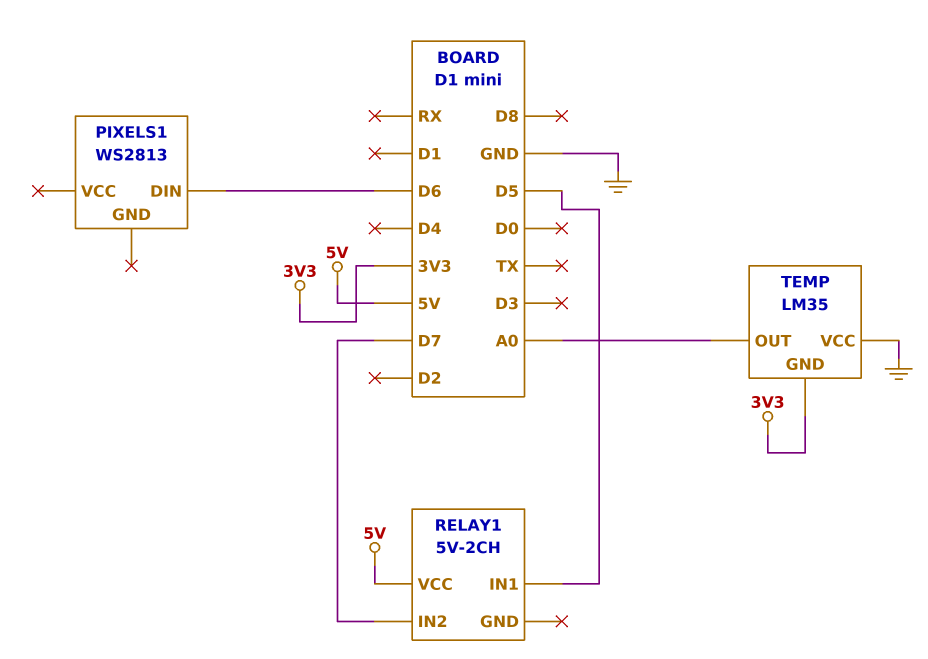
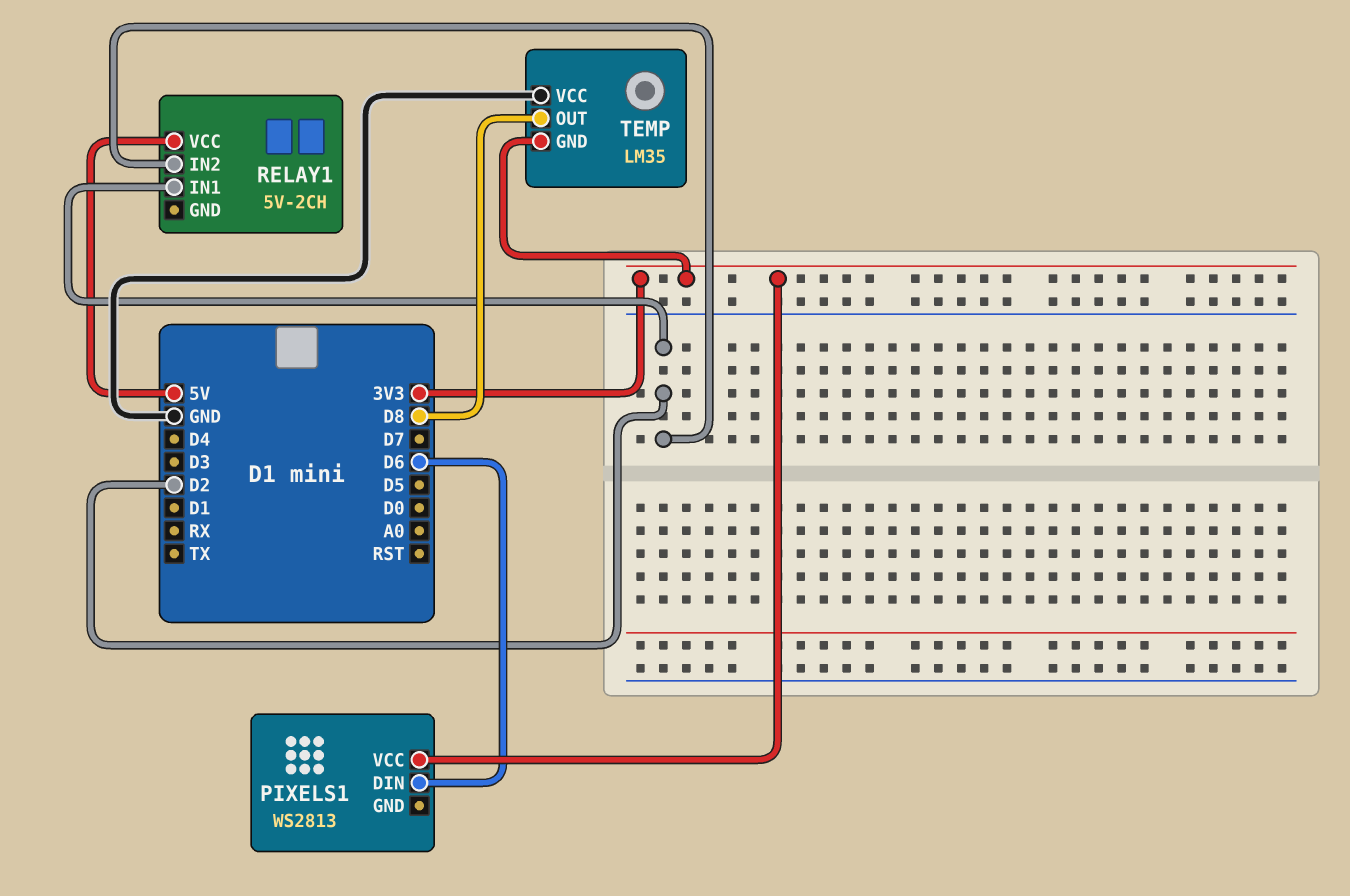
PIXELS1 pin VCC: none -> 3V3
RELAY1 pin IN1: D5 -> D2
RELAY1 pin IN2: D7 -> D2
TEMP pin OUT: A0 -> D8

